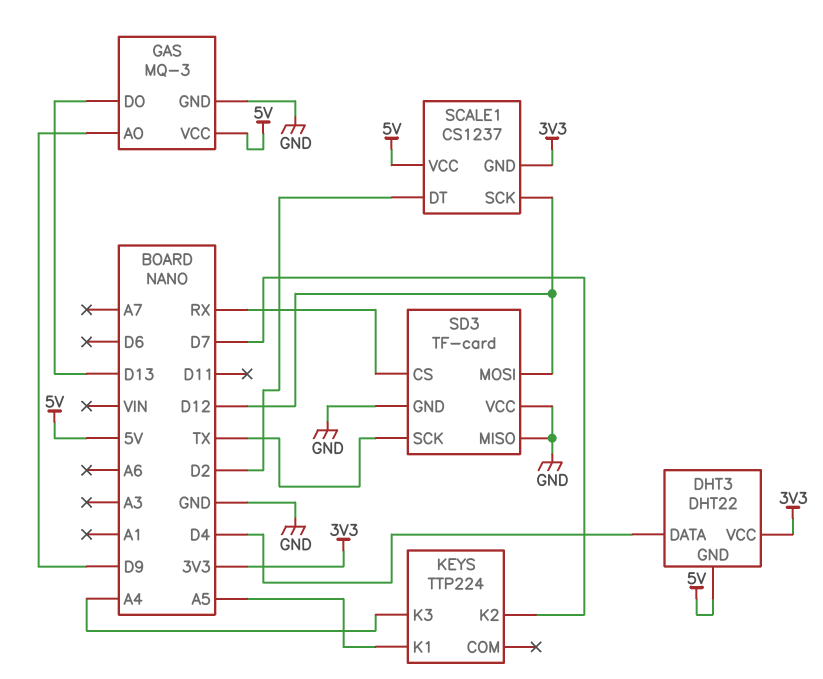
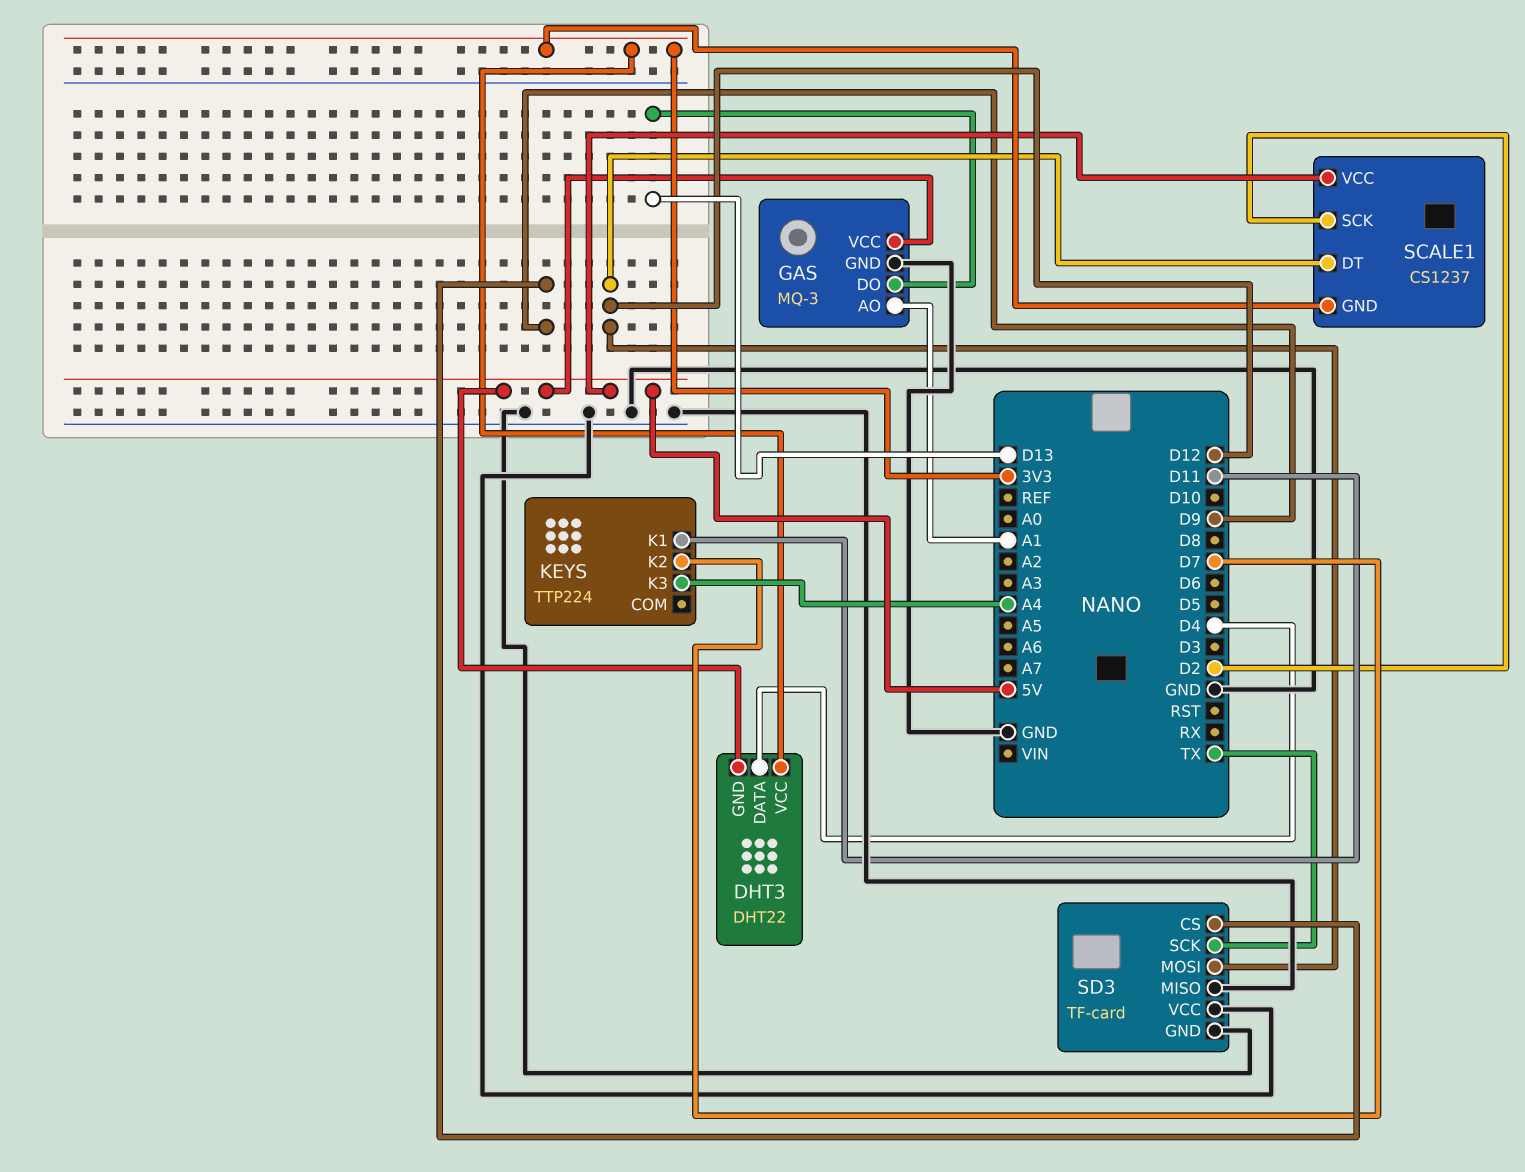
GAS pin AO: D9 -> A1
KEYS pin K1: A5 -> D11
SCALE1 pin DT: D2 -> D12
SCALE1 pin SCK: D12 -> D2
SD3 pin CS: RX -> D9

